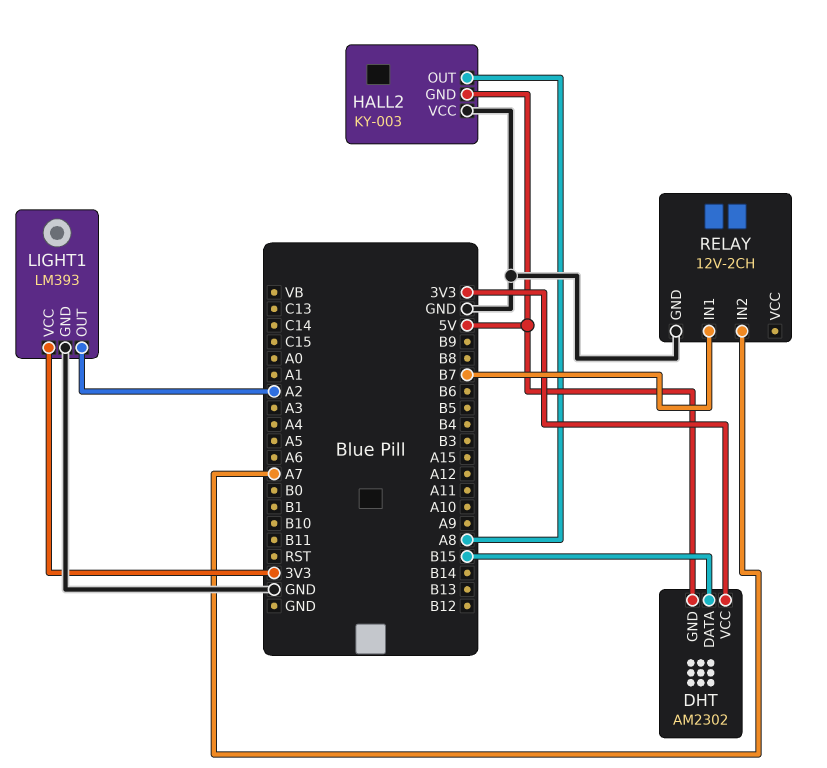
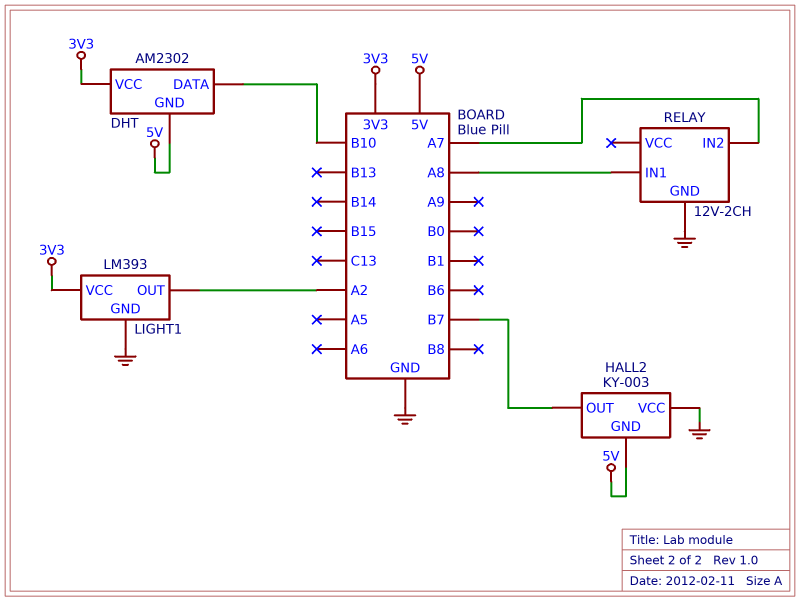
DHT pin DATA: B15 -> B10
HALL2 pin OUT: A8 -> B7
RELAY pin IN1: B7 -> A8

